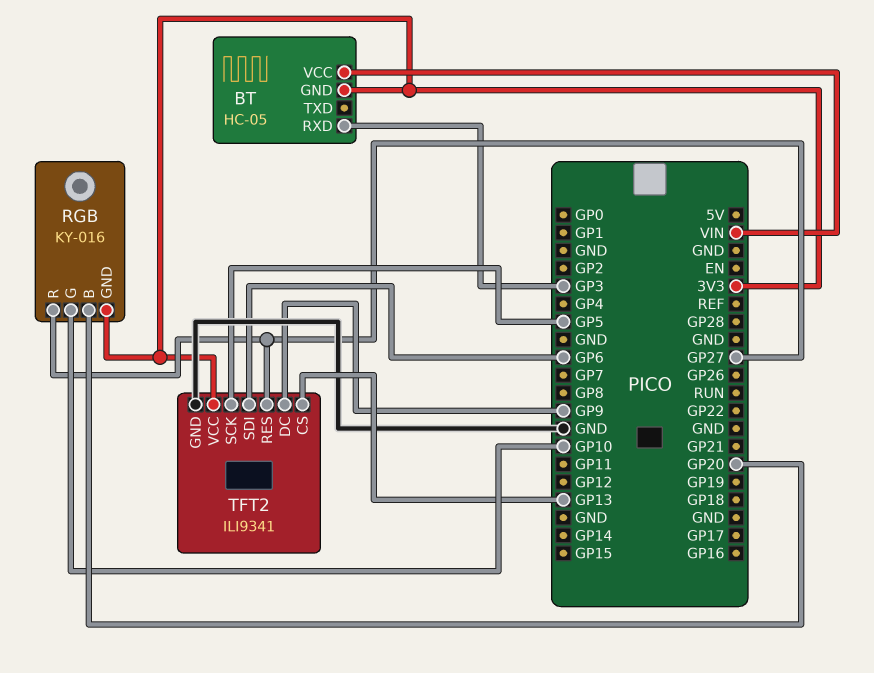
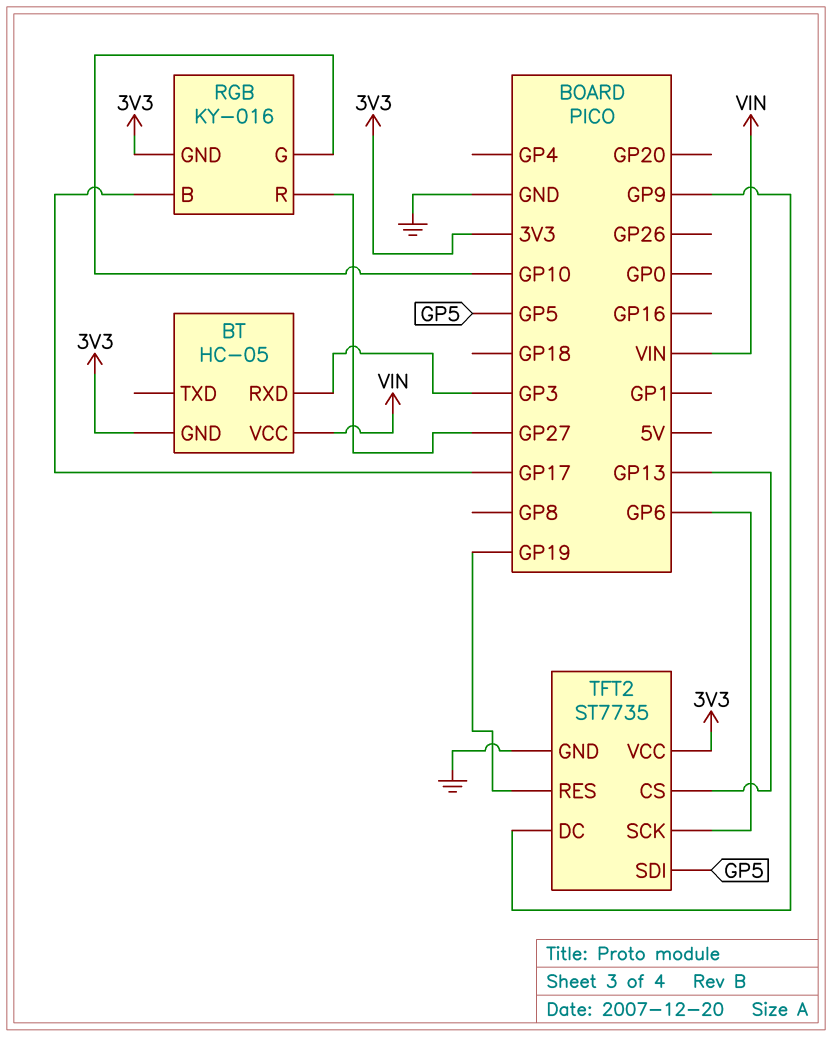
RGB pin B: GP20 -> GP17
TFT2: ILI9341 -> ST7735
TFT2 pin RES: GP27 -> GP19
TFT2 pin SCK: GP5 -> GP6
TFT2 pin SDI: GP6 -> GP5

